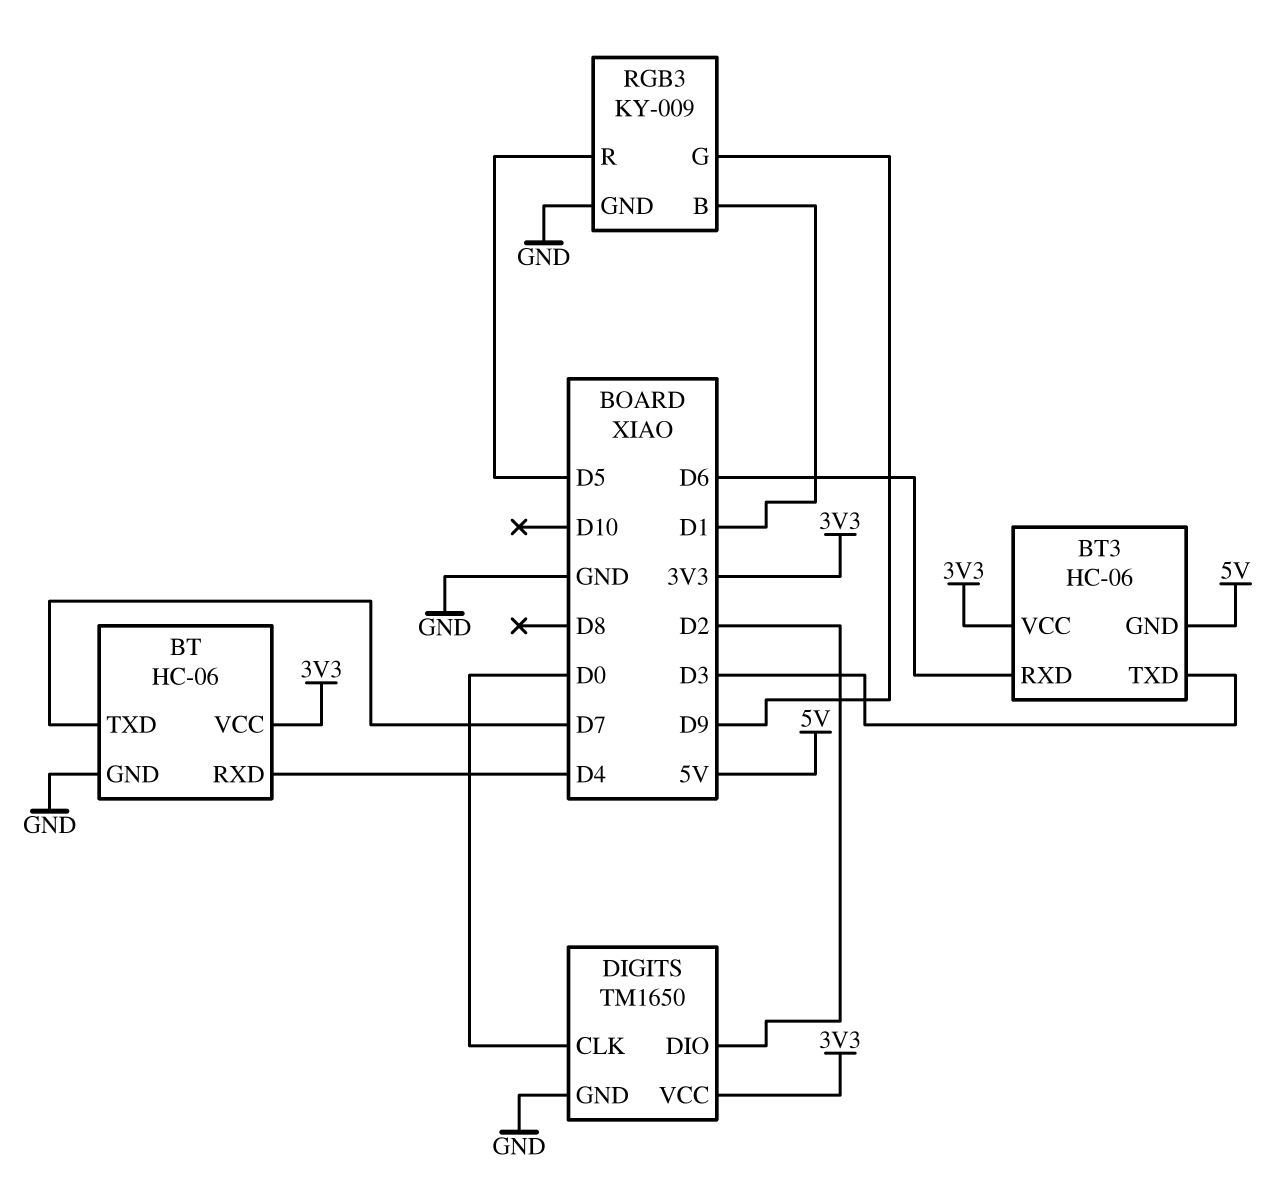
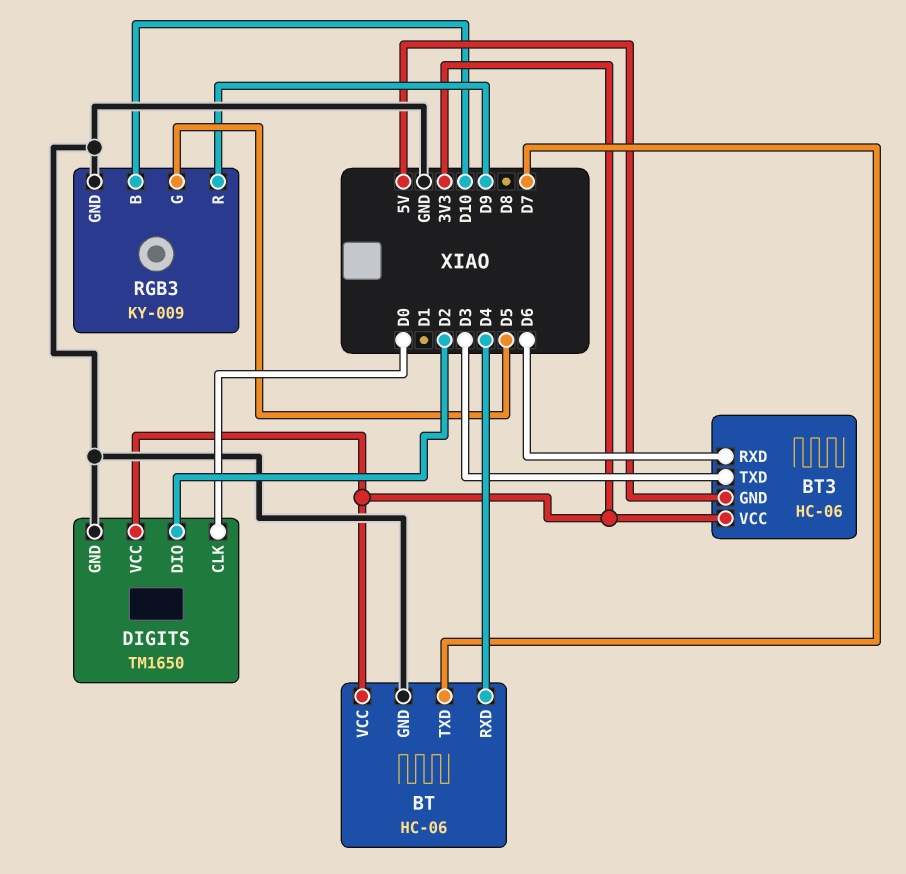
RGB3 pin B: D1 -> D10
RGB3 pin G: D9 -> D5
RGB3 pin R: D5 -> D9

